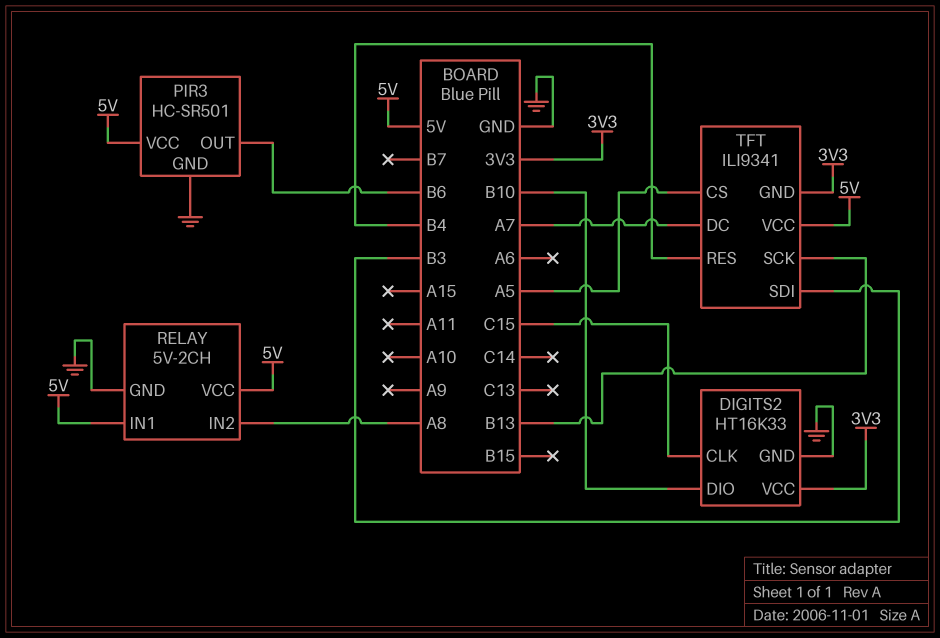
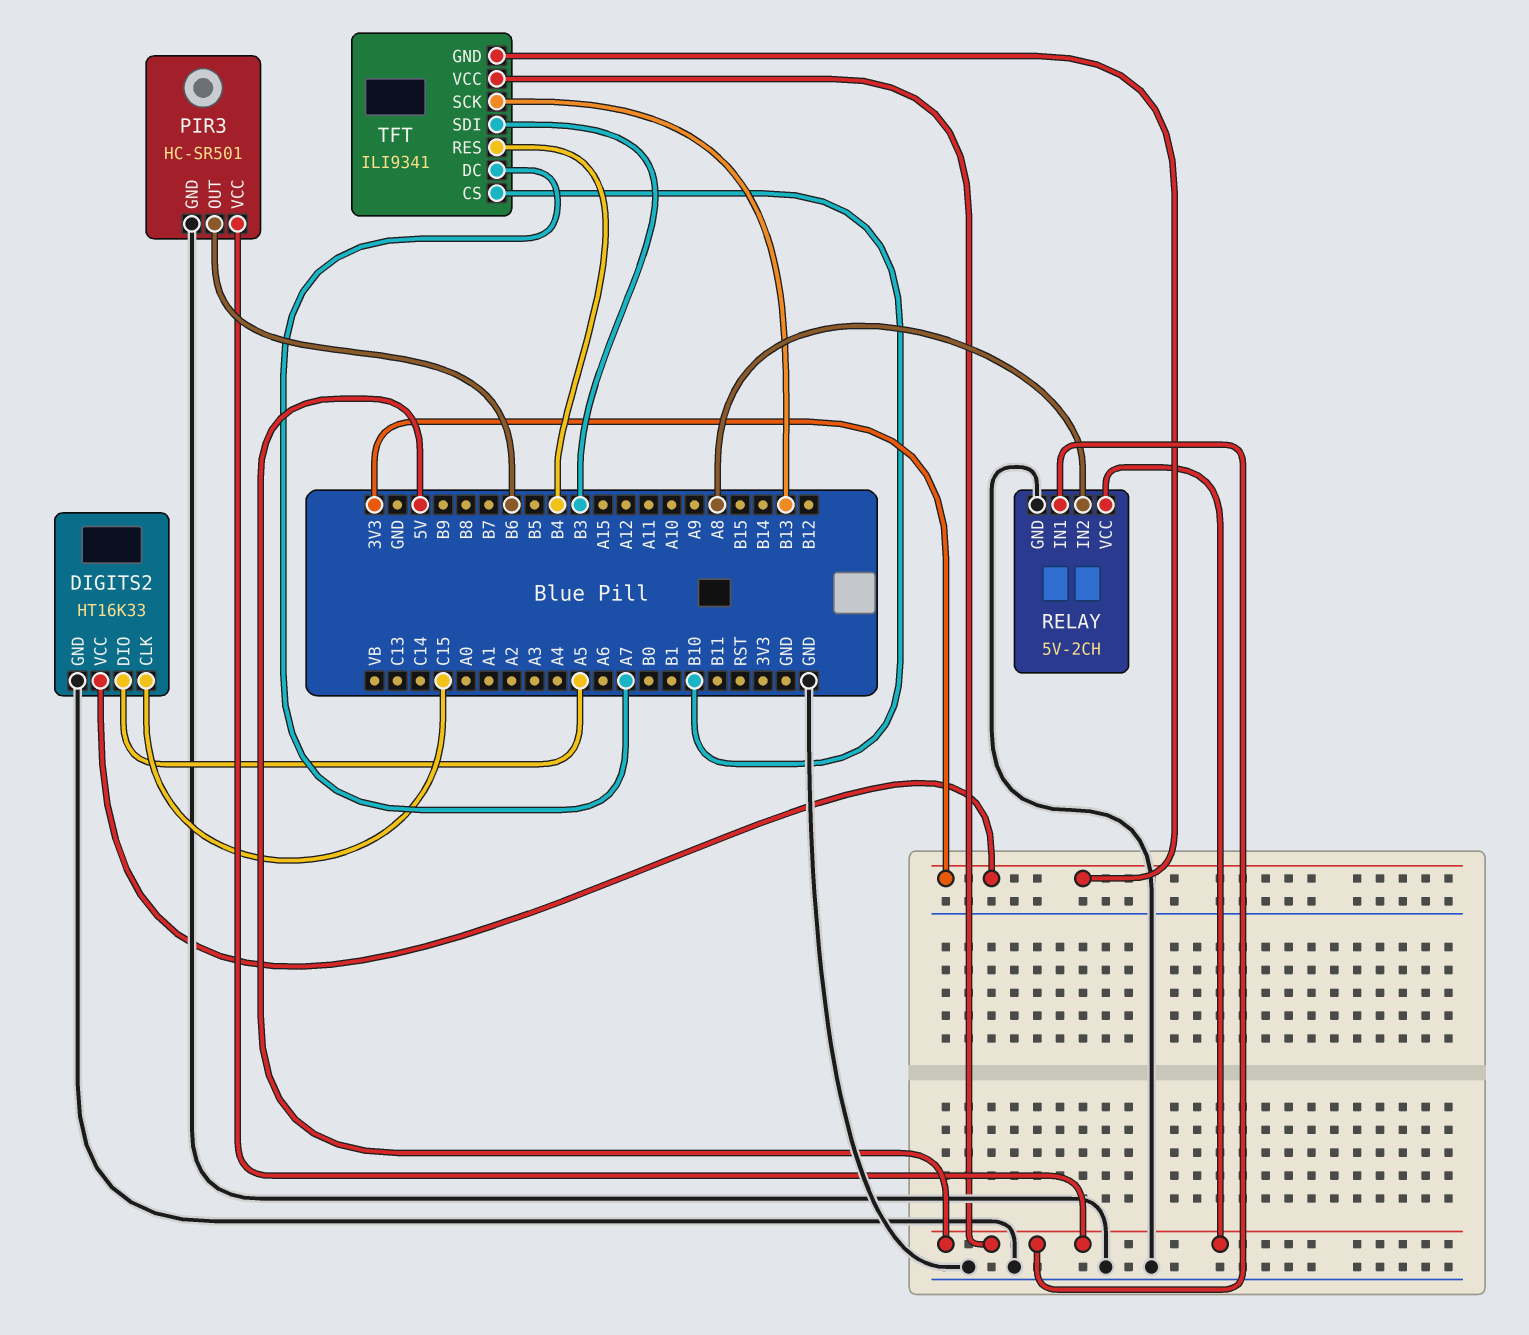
DIGITS2 pin DIO: B10 -> A5
TFT pin CS: A5 -> B10

